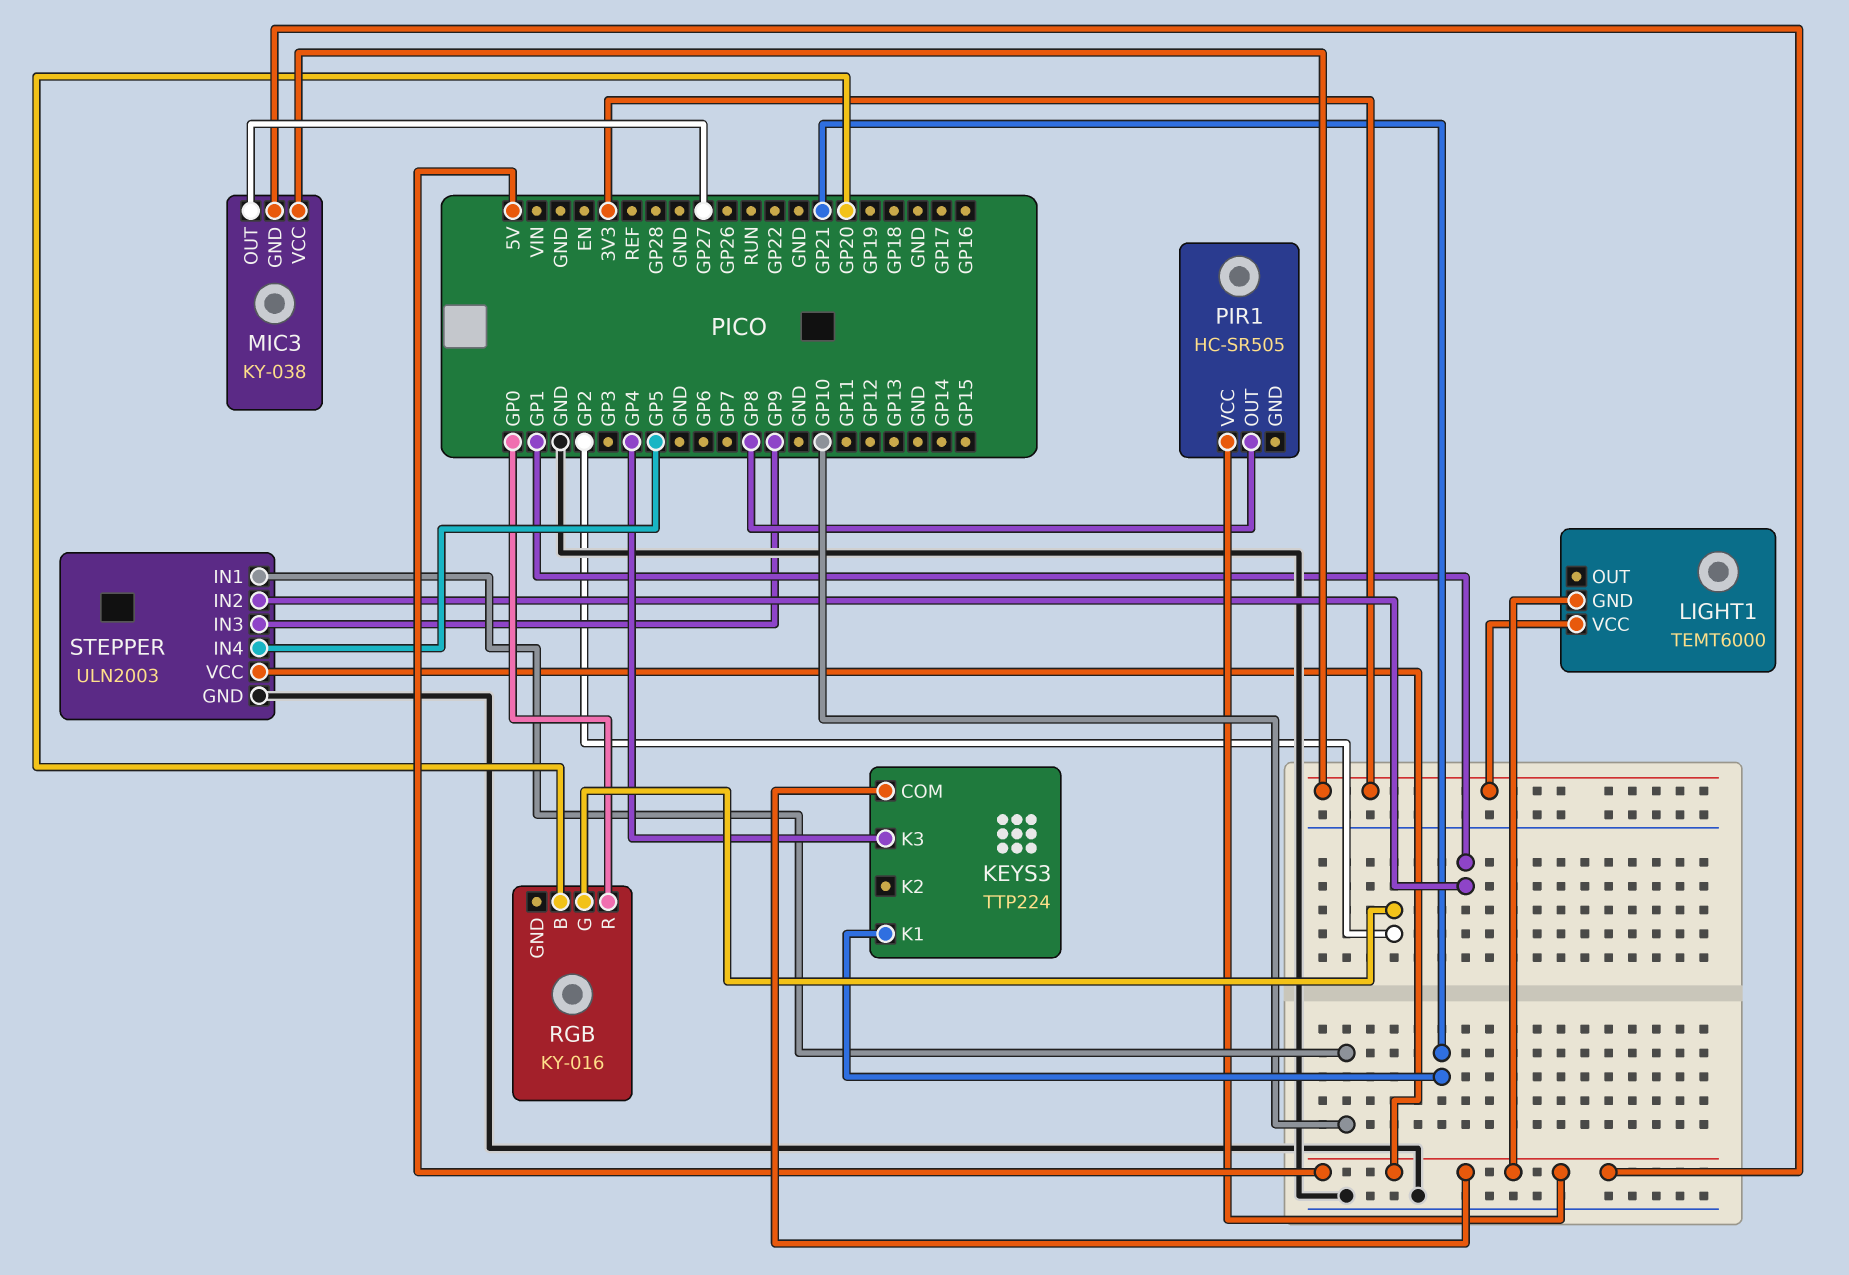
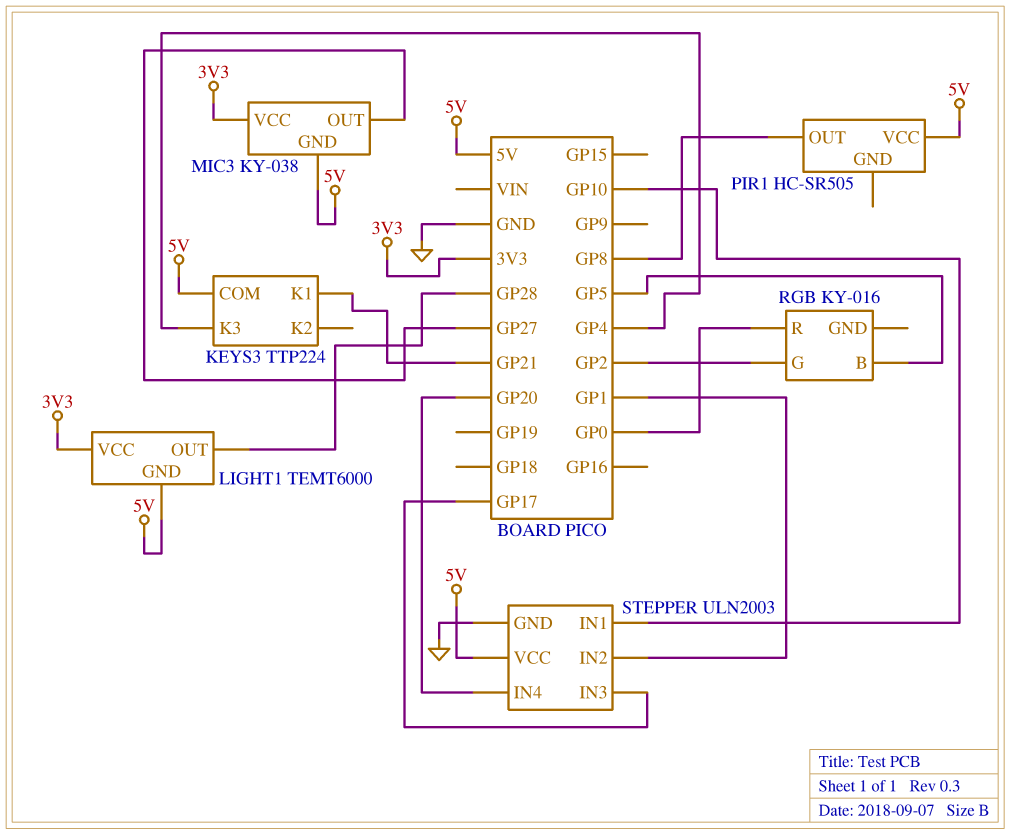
LIGHT1 pin OUT: none -> GP28
RGB pin B: GP20 -> GP5
STEPPER pin IN3: GP9 -> GP17
STEPPER pin IN4: GP5 -> GP20

